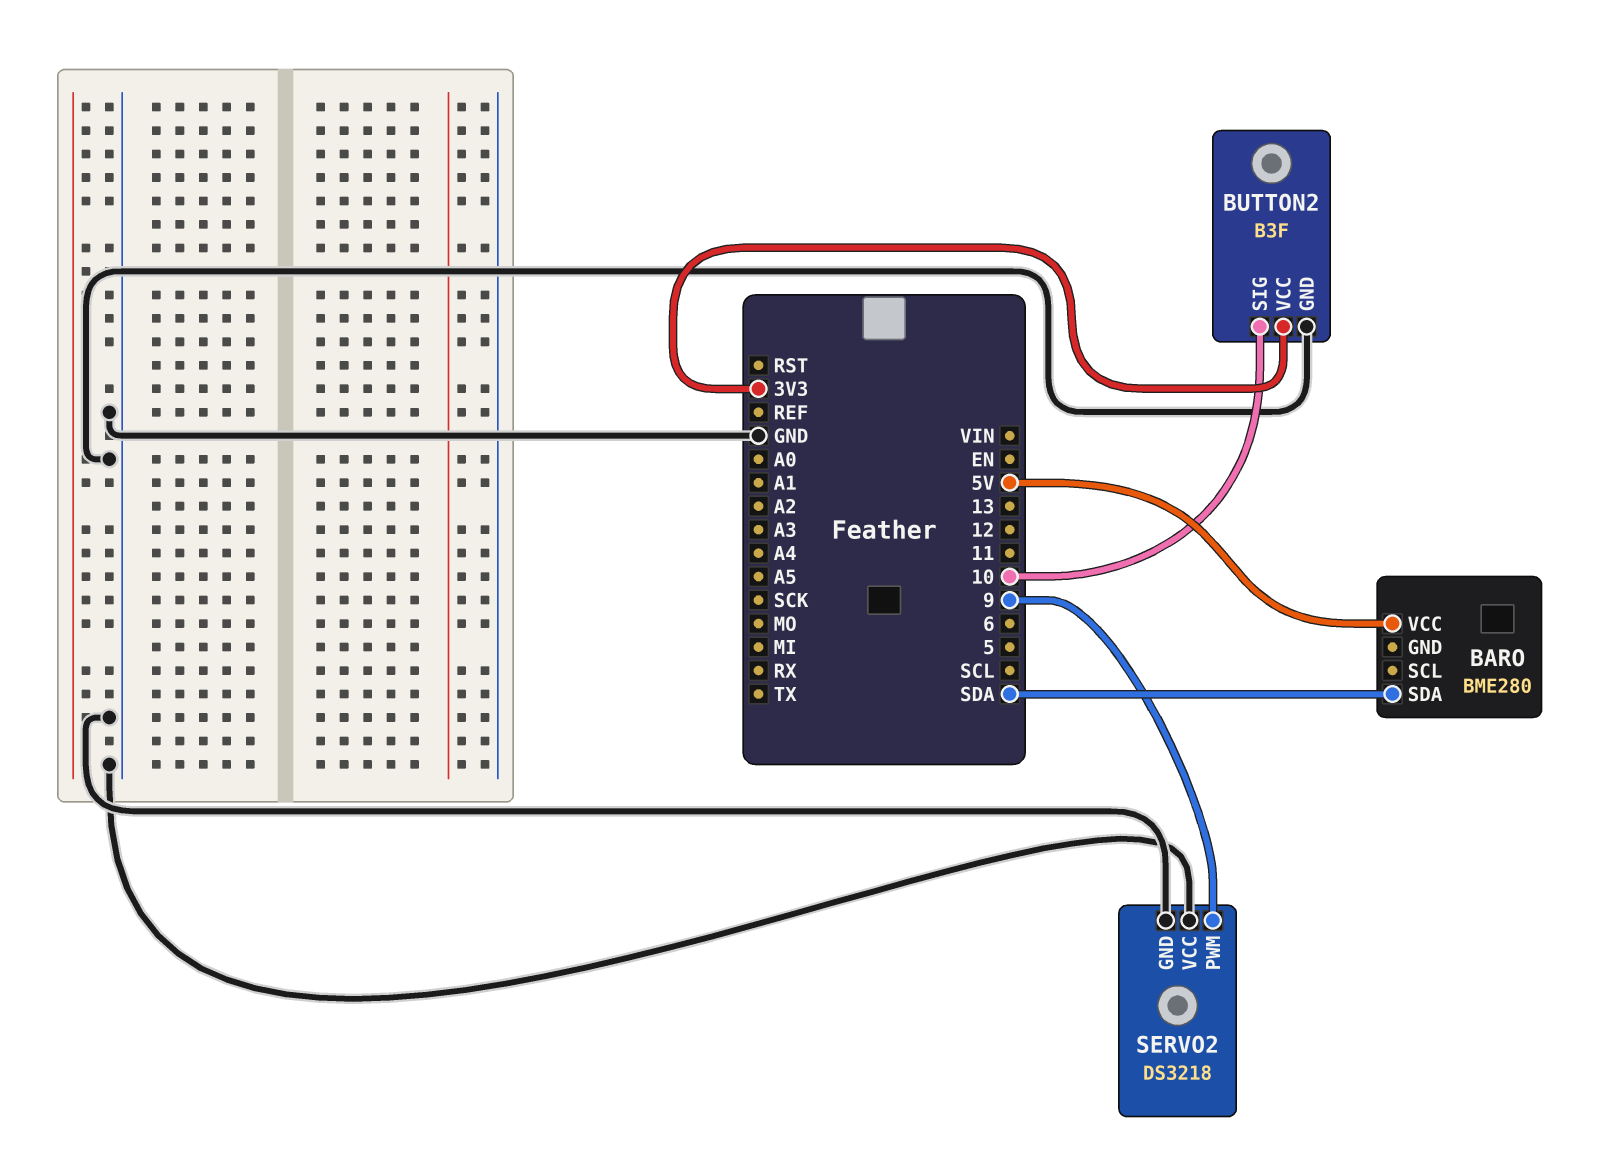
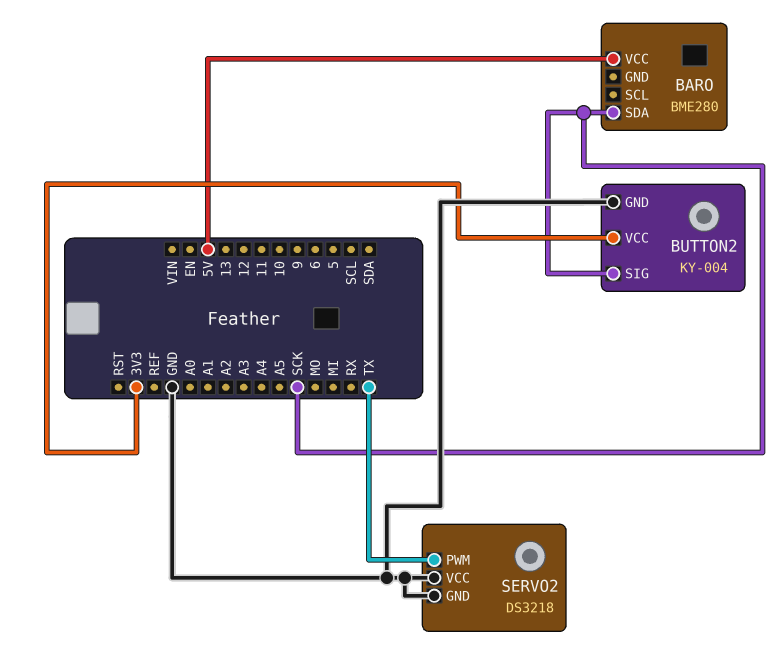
BARO pin SDA: SDA -> SCK
BUTTON2: B3F -> KY-004
BUTTON2 pin SIG: 10 -> SCK
SERVO2 pin PWM: 9 -> TX

